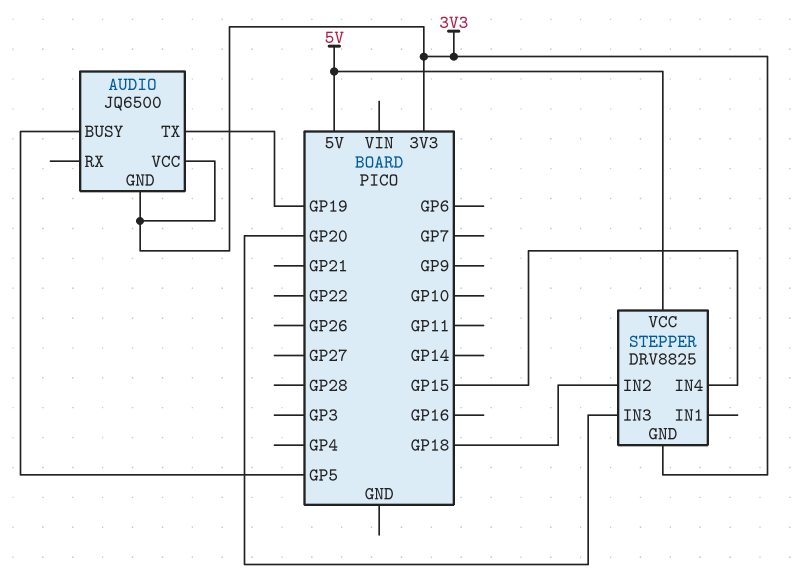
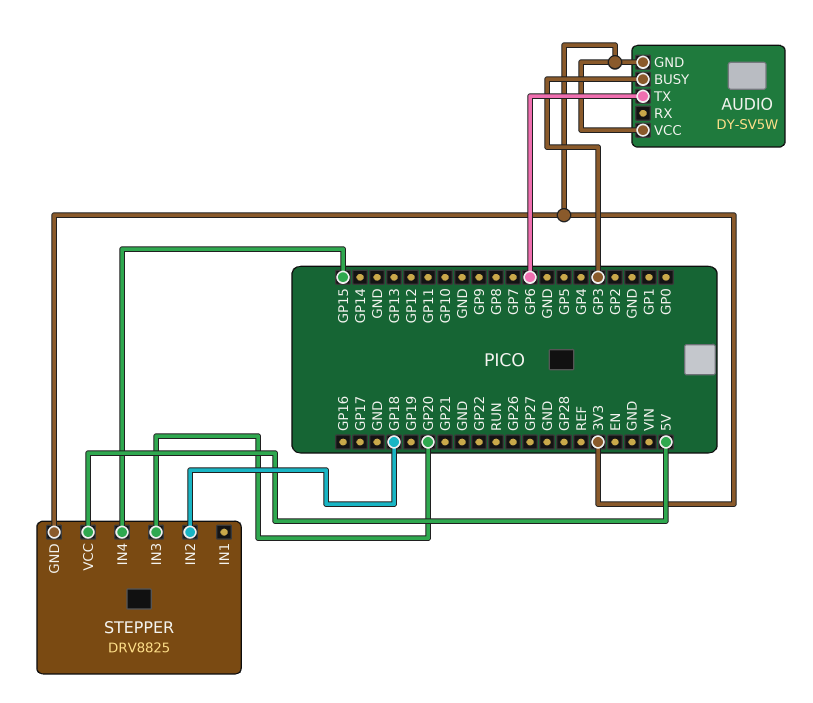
AUDIO: JQ6500 -> DY-SV5W
AUDIO pin BUSY: GP5 -> GP3
AUDIO pin TX: GP19 -> GP6

